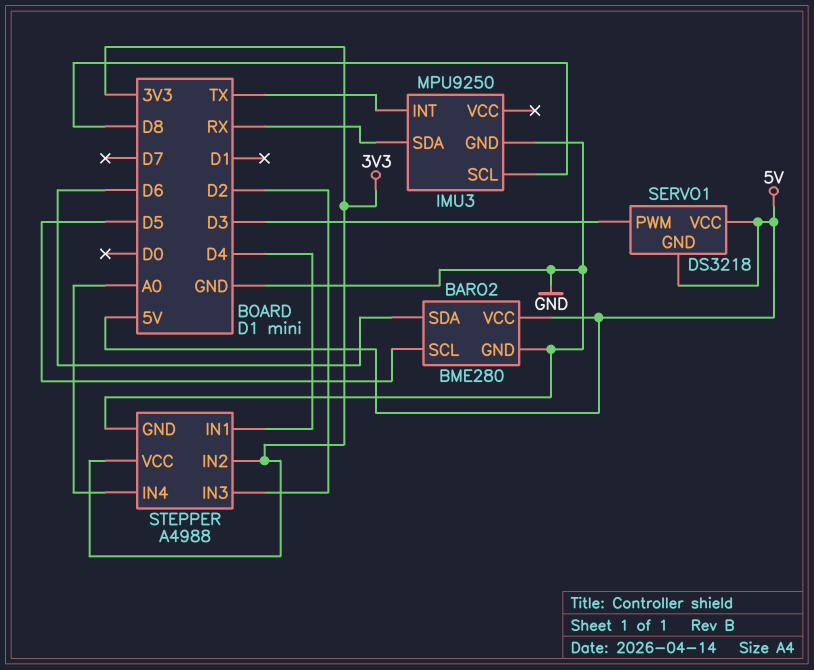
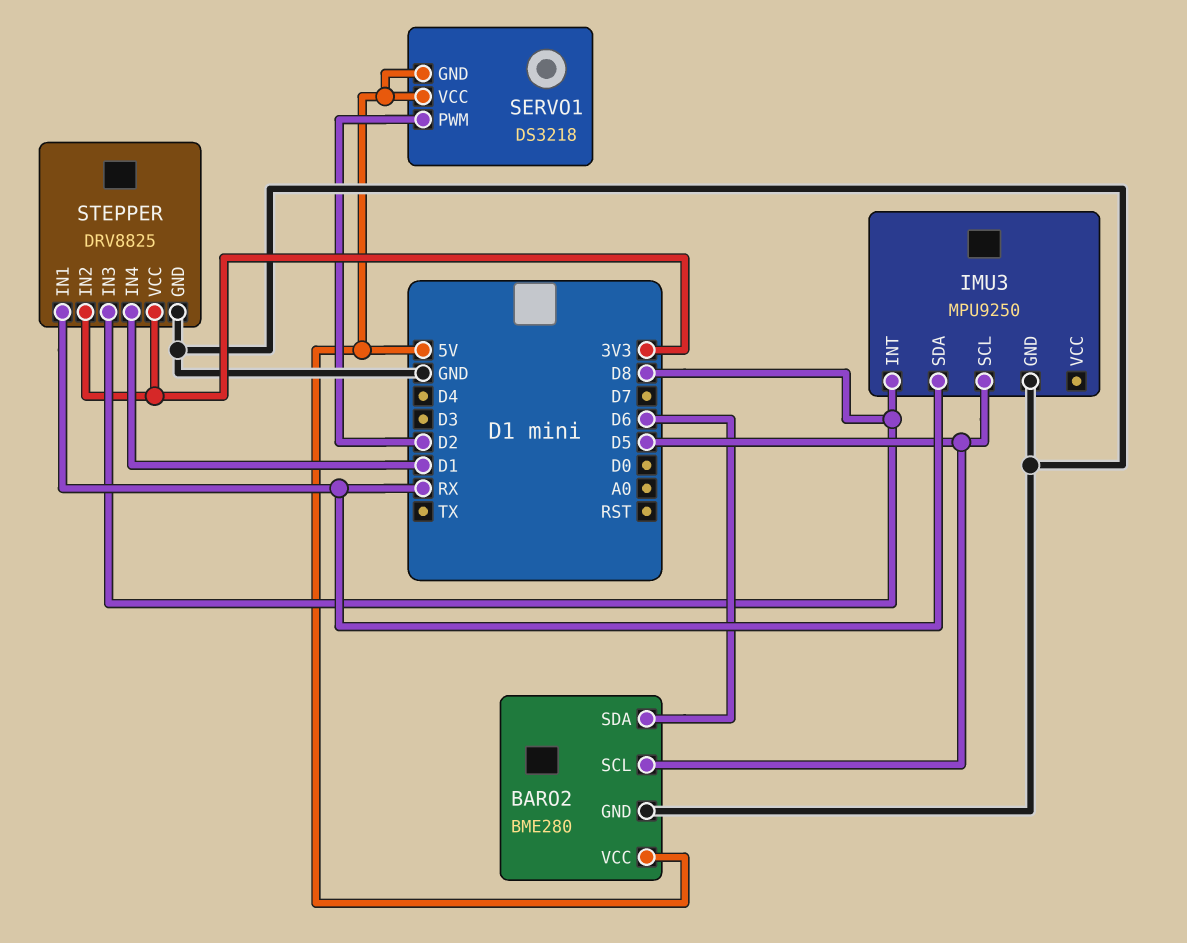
IMU3 pin INT: TX -> D8
IMU3 pin SCL: D8 -> D5
SERVO1 pin PWM: D3 -> D2
STEPPER: A4988 -> DRV8825
STEPPER pin IN1: D4 -> RX
STEPPER pin IN3: D2 -> D8
STEPPER pin IN4: A0 -> D1

